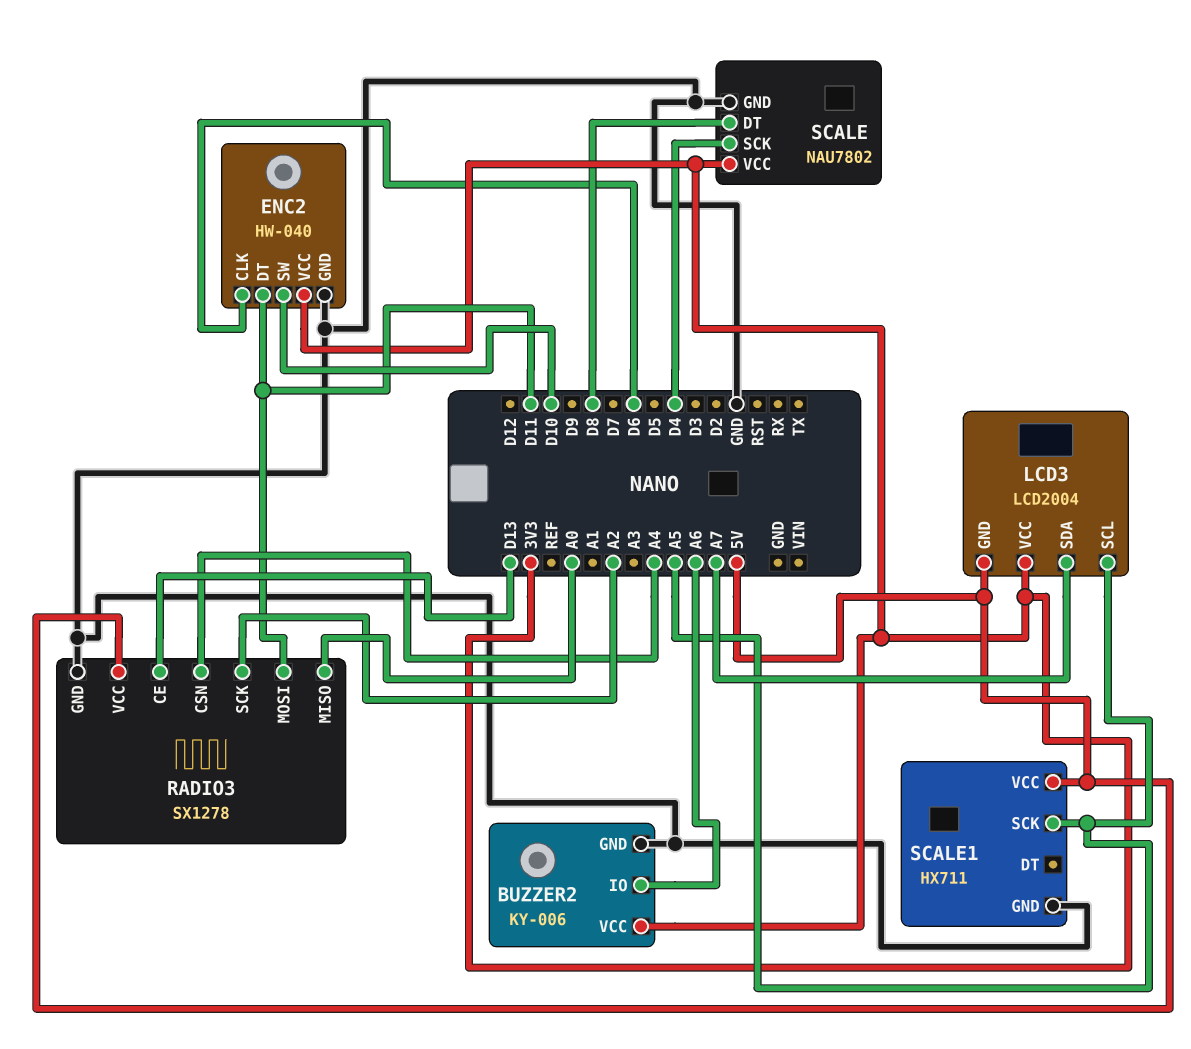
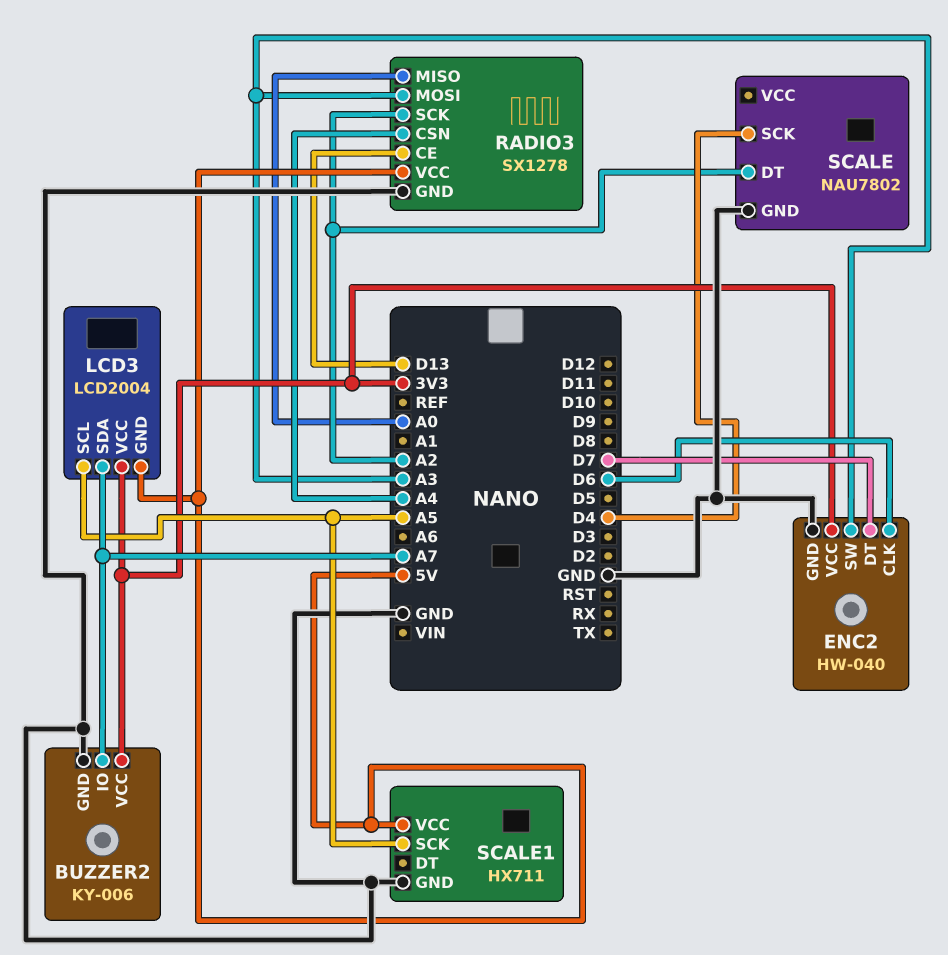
BUZZER2 pin IO: A6 -> A7
ENC2 pin DT: D11 -> D7
ENC2 pin SW: D10 -> A3
RADIO3 pin MOSI: D11 -> A3
SCALE pin DT: D8 -> A2
SCALE pin VCC: 3V3 -> none

